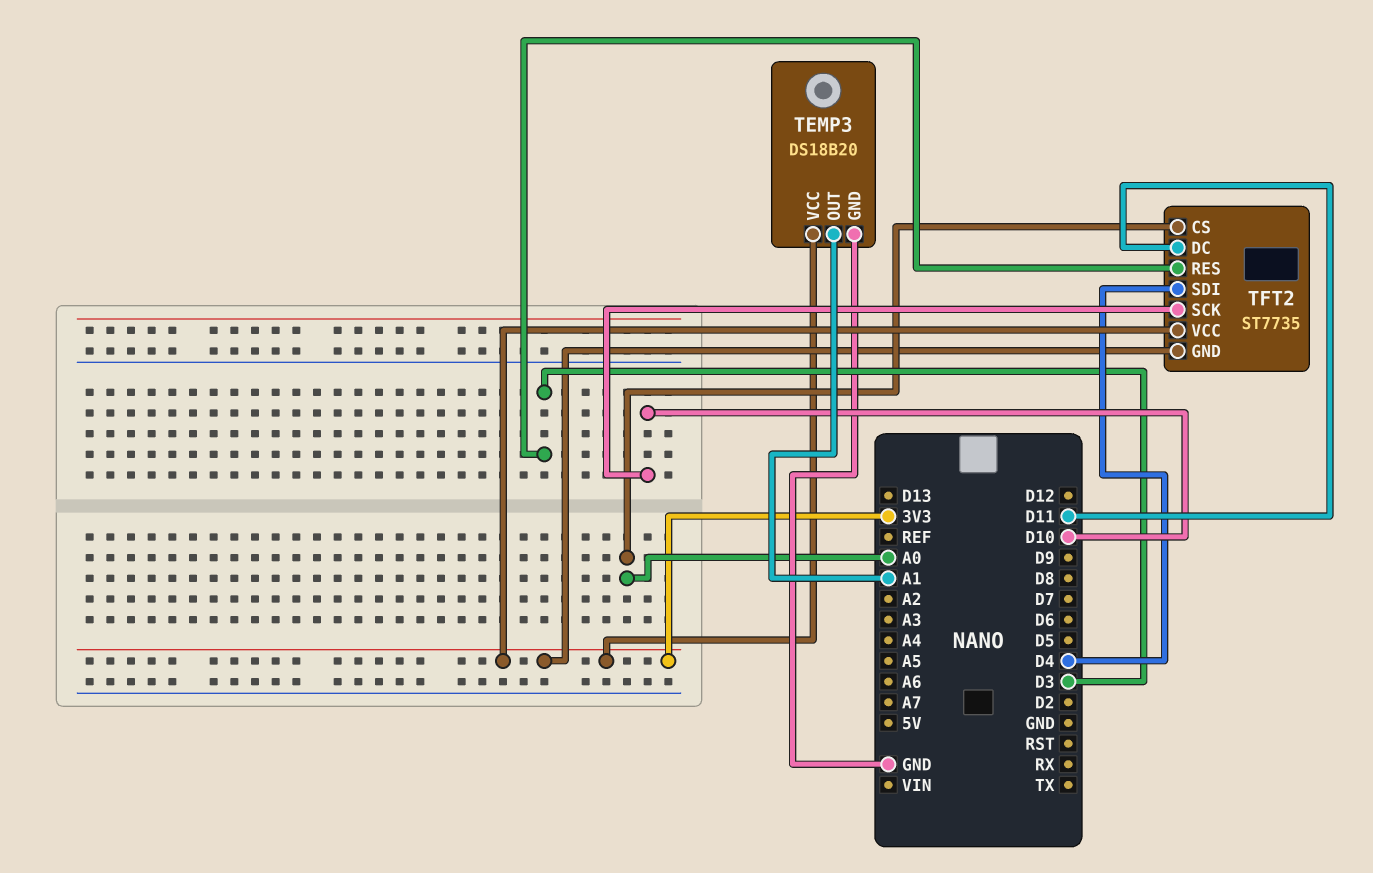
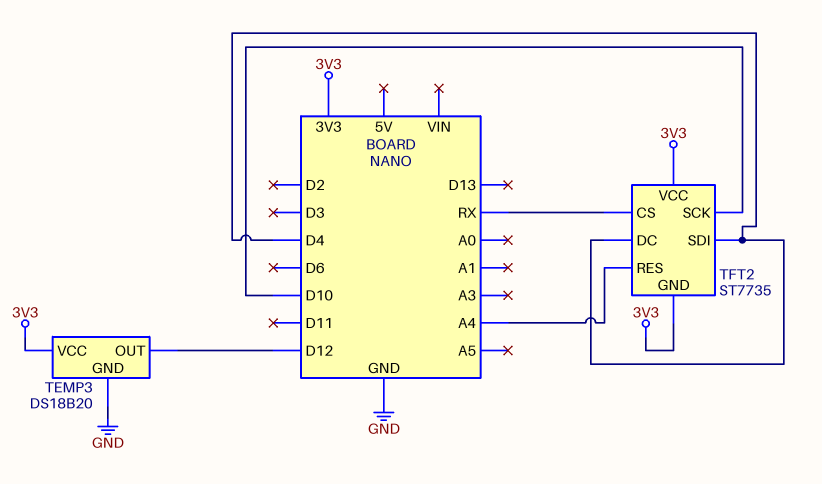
TEMP3 pin OUT: A1 -> D12
TFT2 pin CS: A0 -> RX
TFT2 pin DC: D11 -> D4
TFT2 pin RES: D3 -> A4

